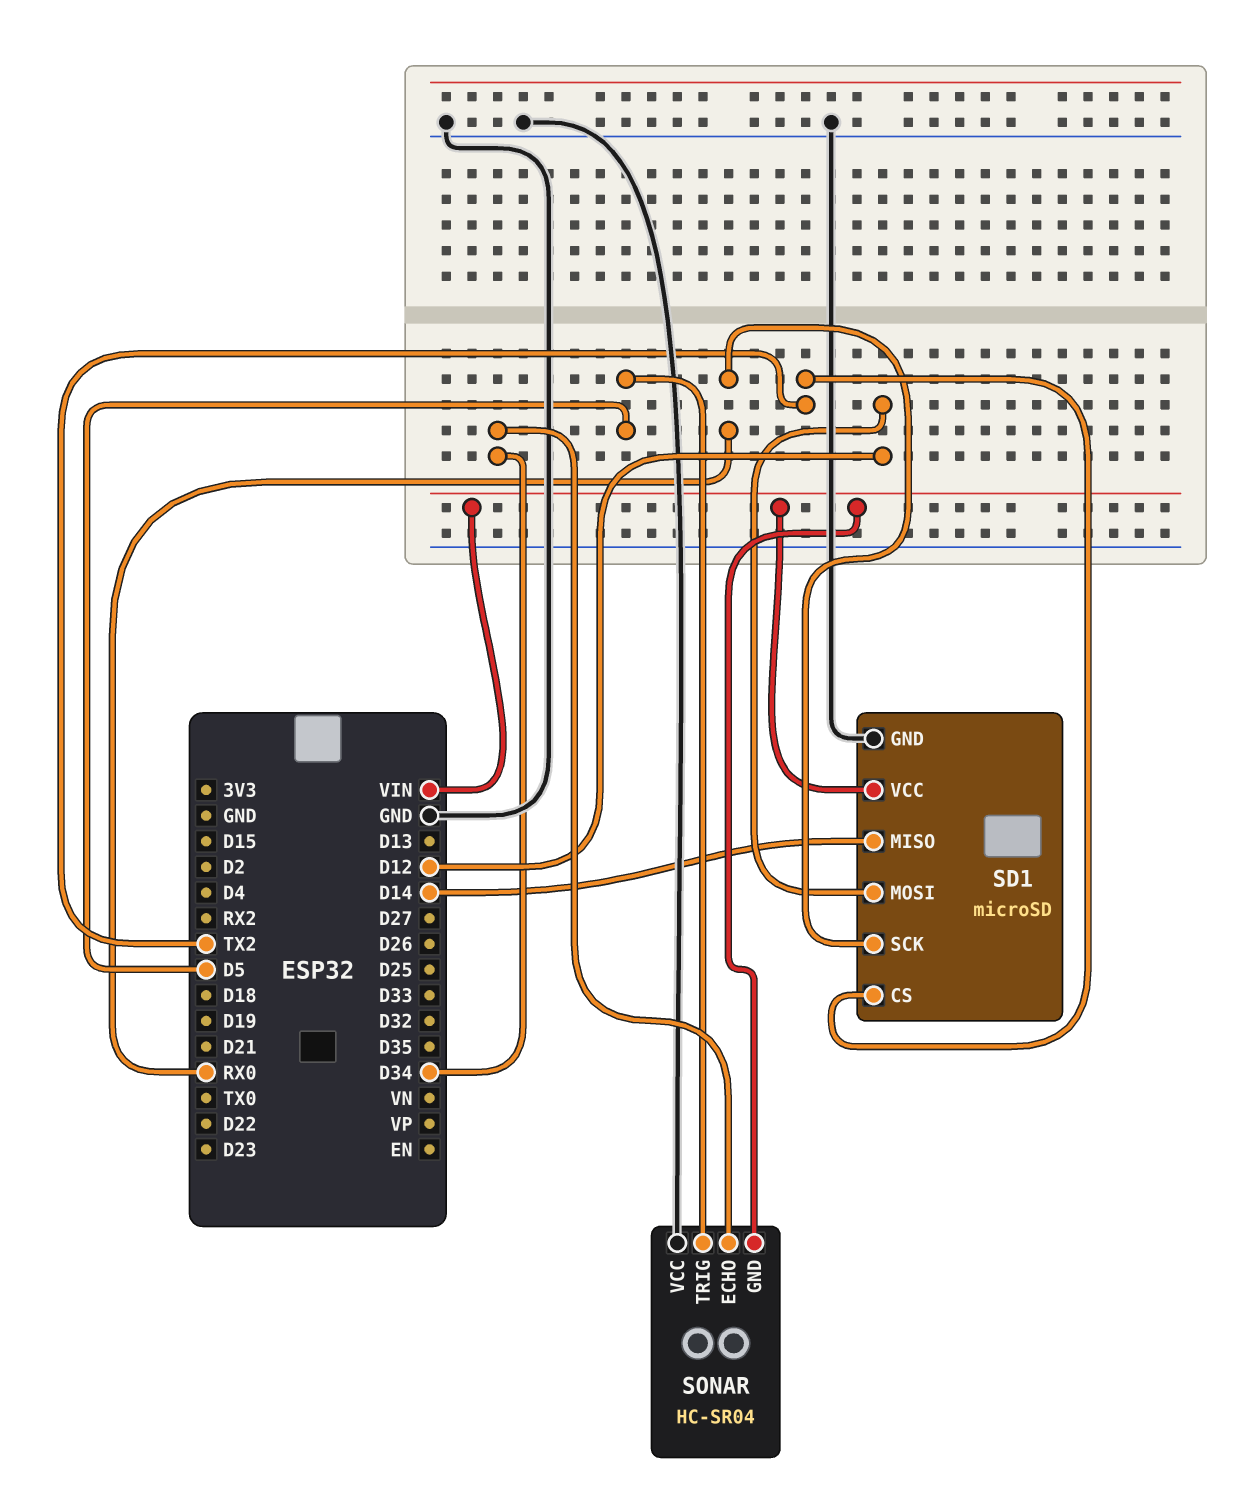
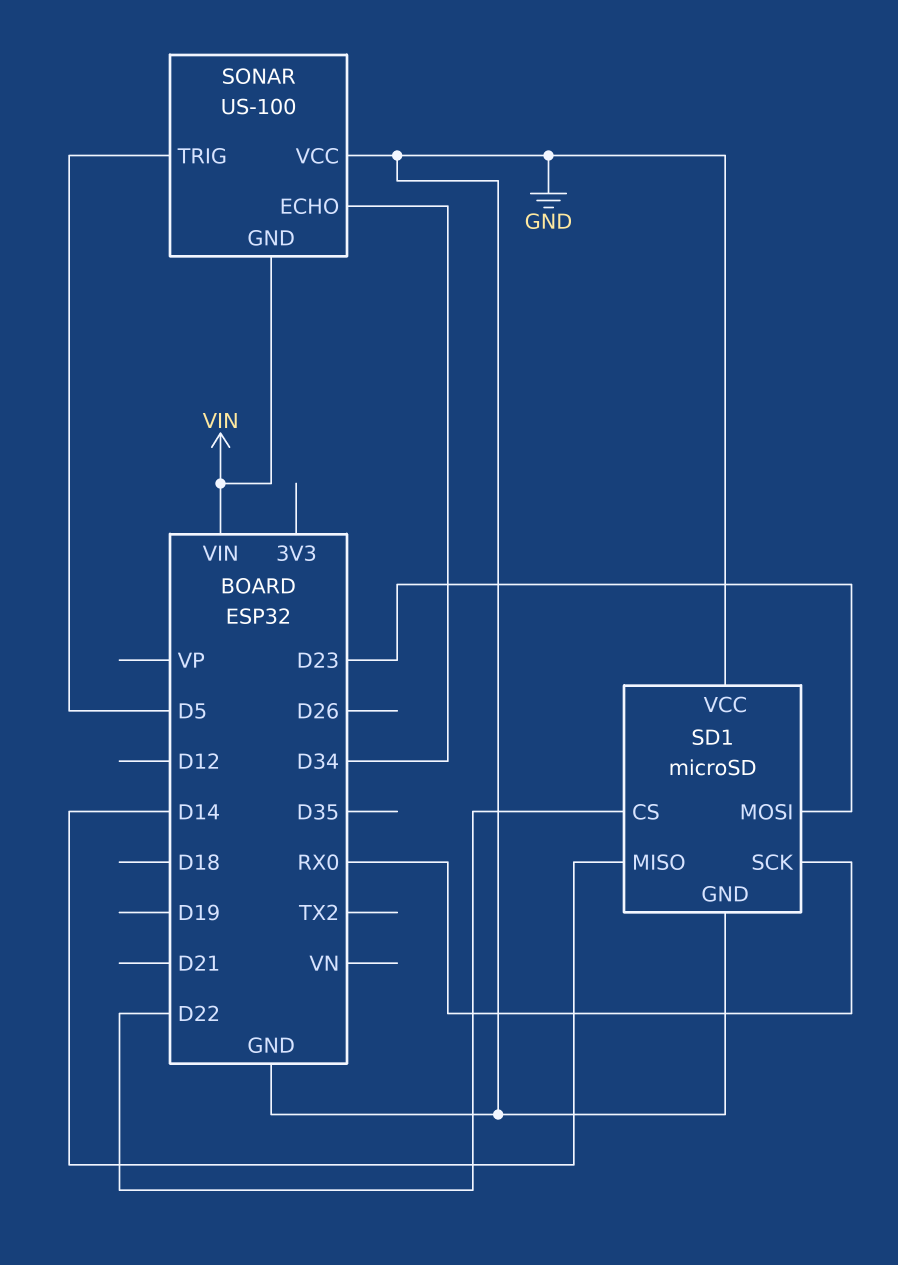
SD1 pin CS: TX2 -> D22
SD1 pin MOSI: D12 -> D23
SD1 pin VCC: VIN -> GND
SONAR: HC-SR04 -> US-100

